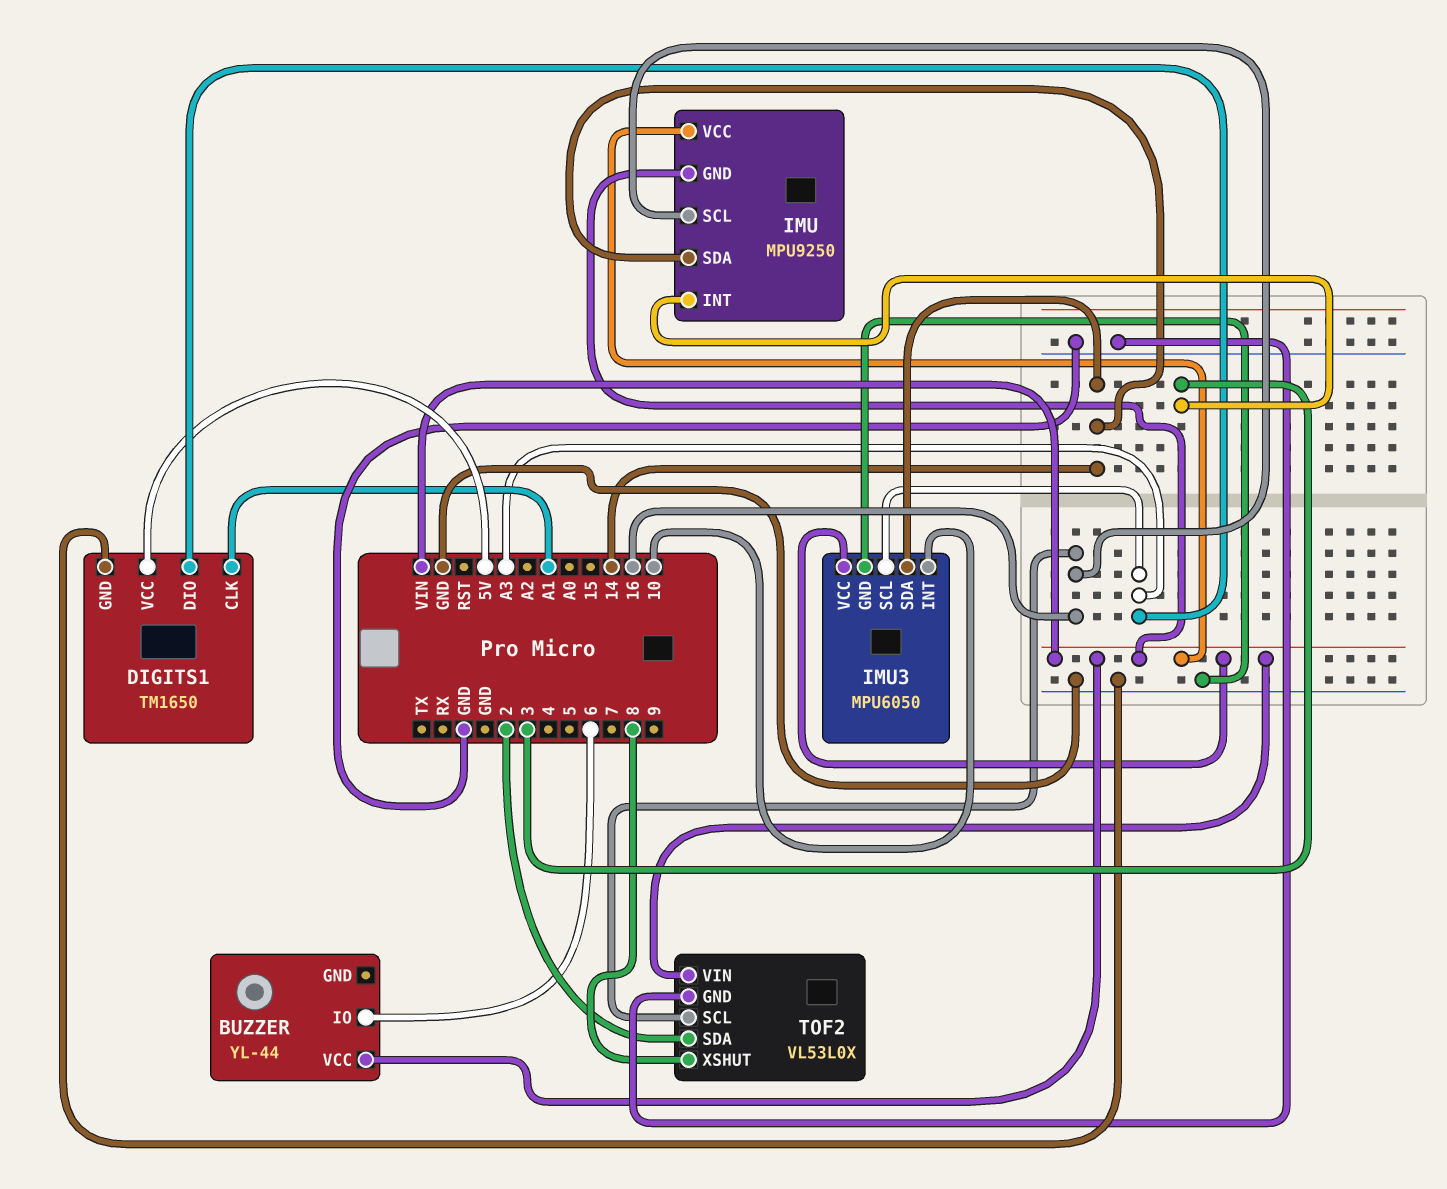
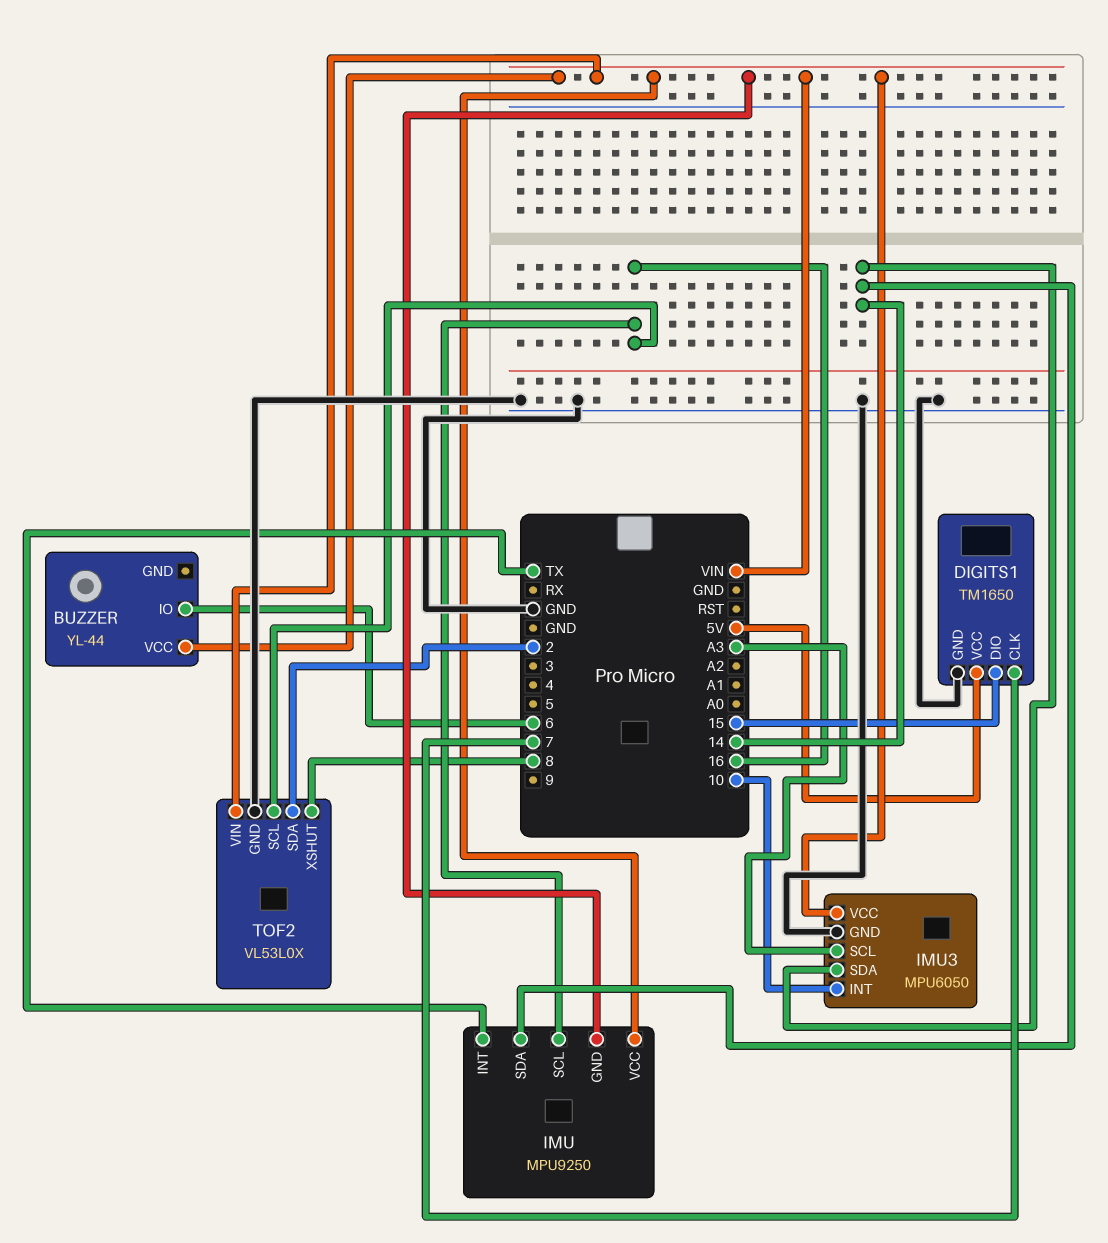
DIGITS1 pin CLK: A1 -> 7
DIGITS1 pin DIO: A3 -> 15
IMU pin INT: 3 -> TX

